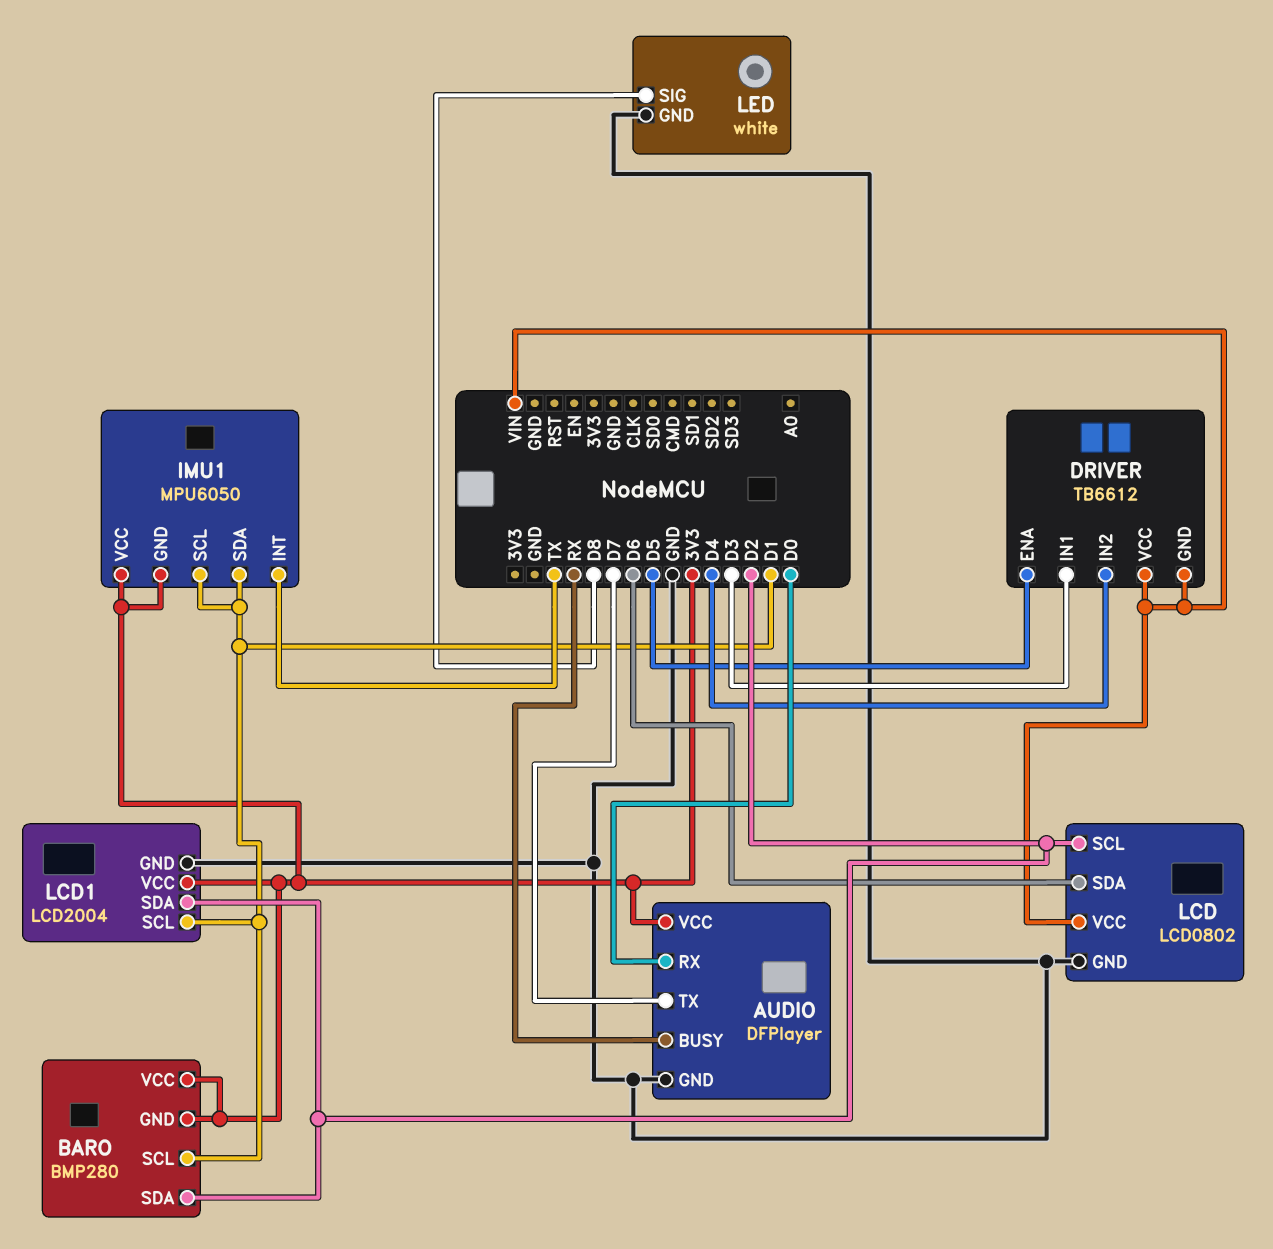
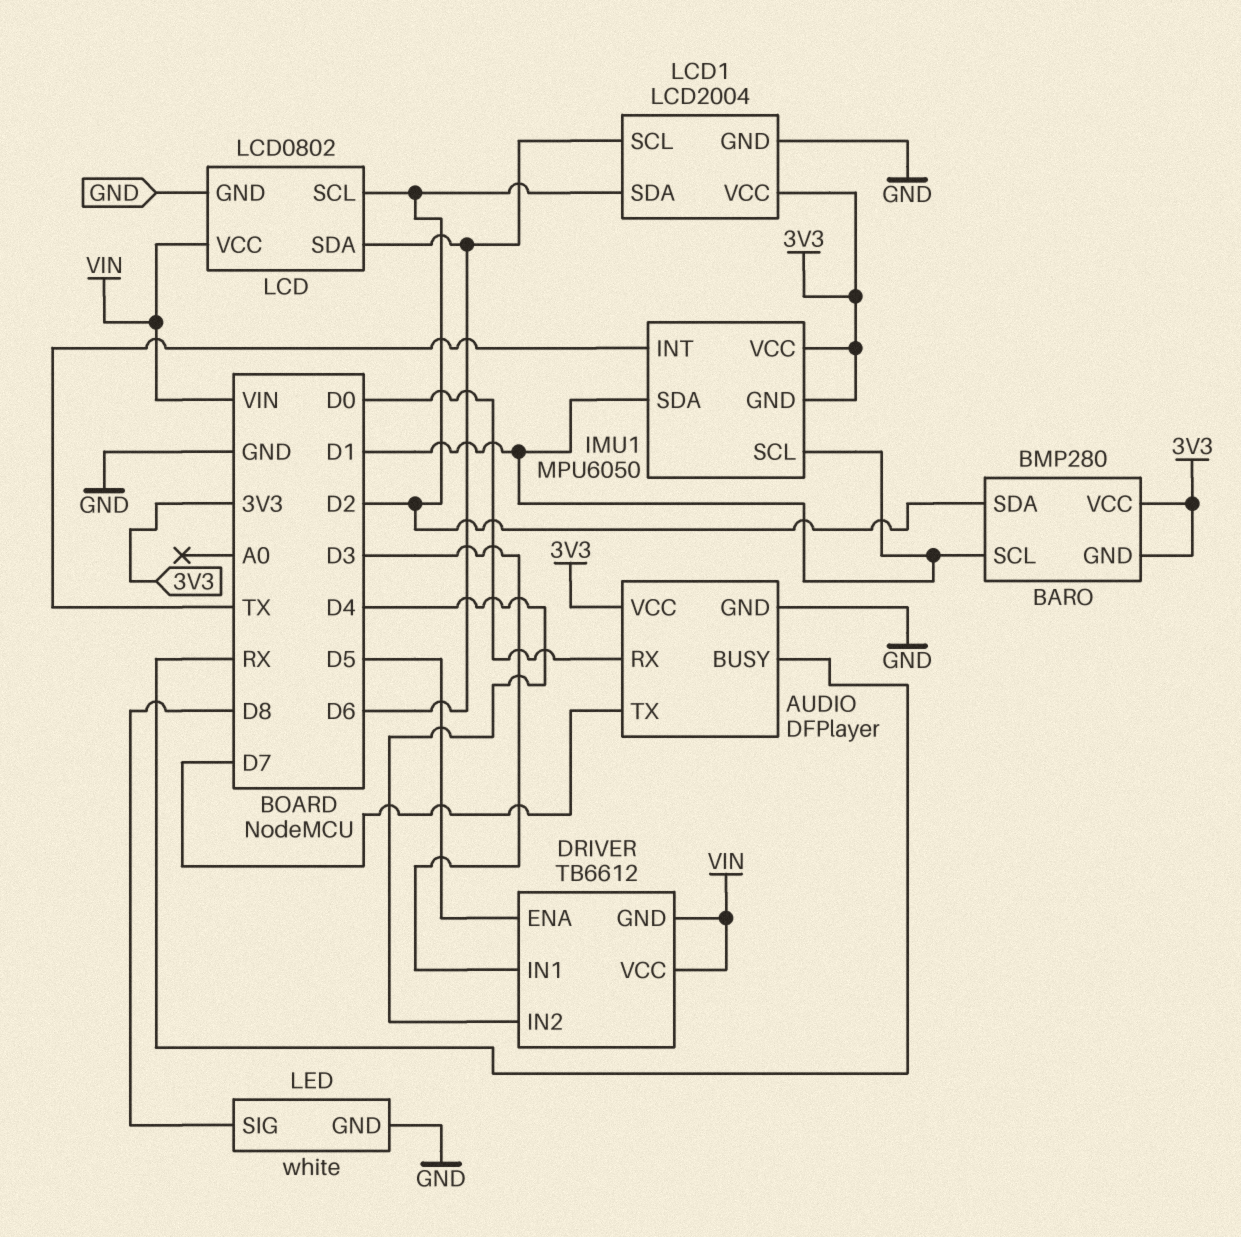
LCD1 pin SCL: D1 -> D6

